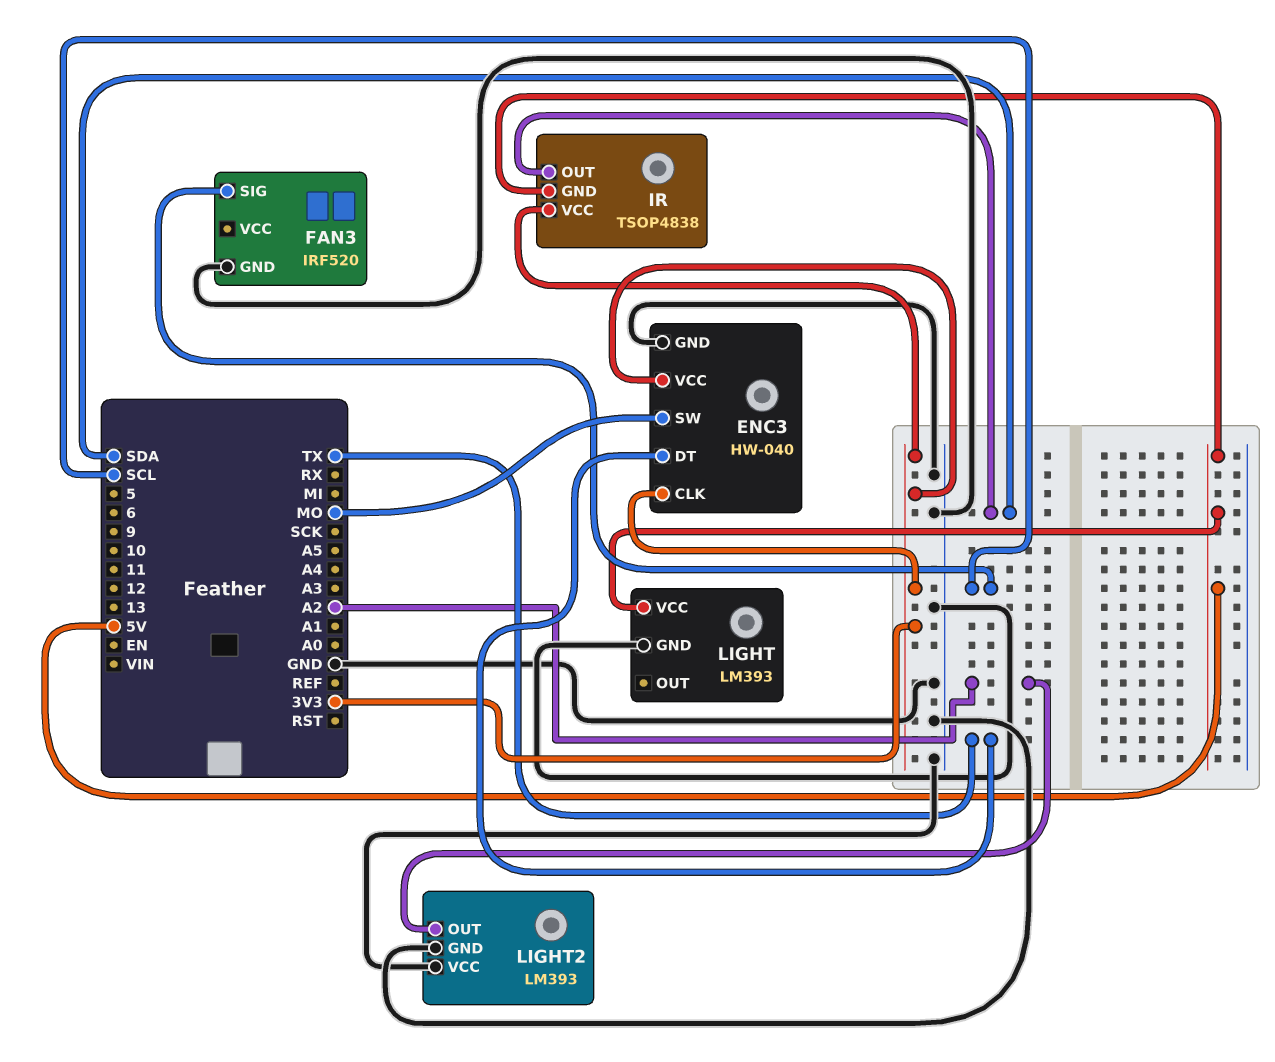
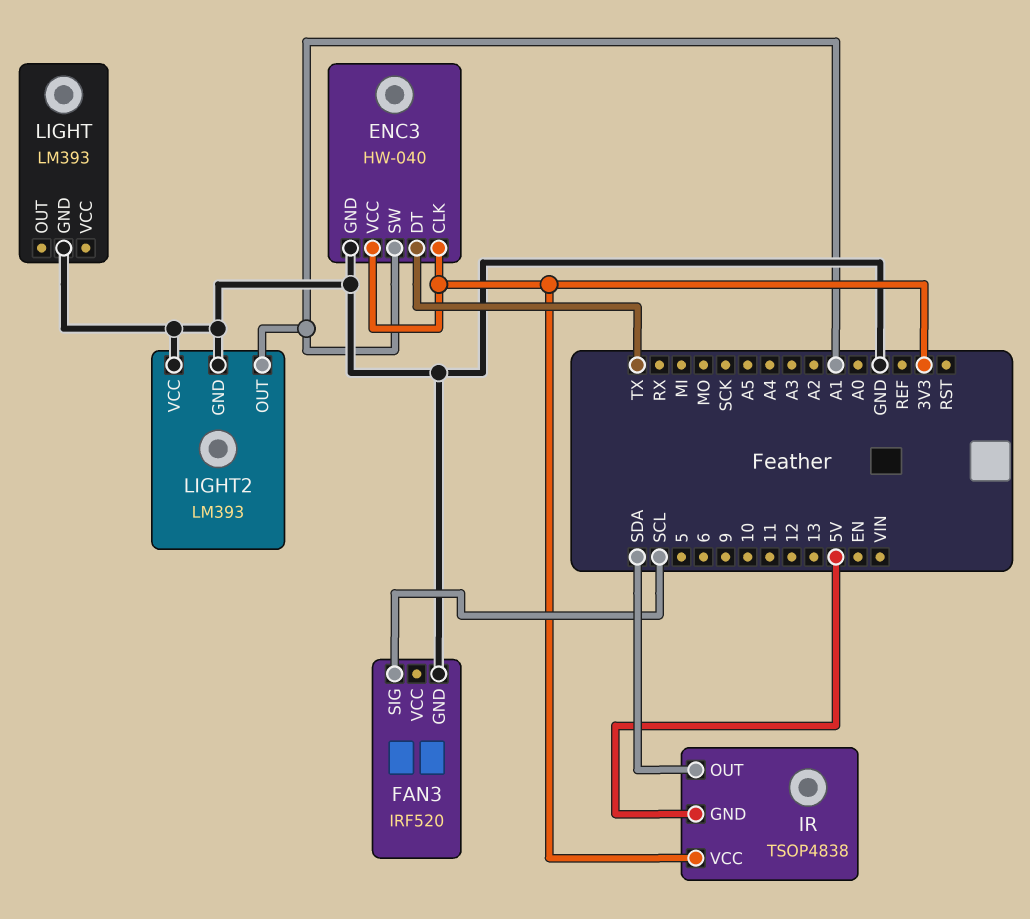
ENC3 pin SW: MO -> A1
LIGHT pin VCC: 5V -> none
LIGHT2 pin OUT: A2 -> A1

